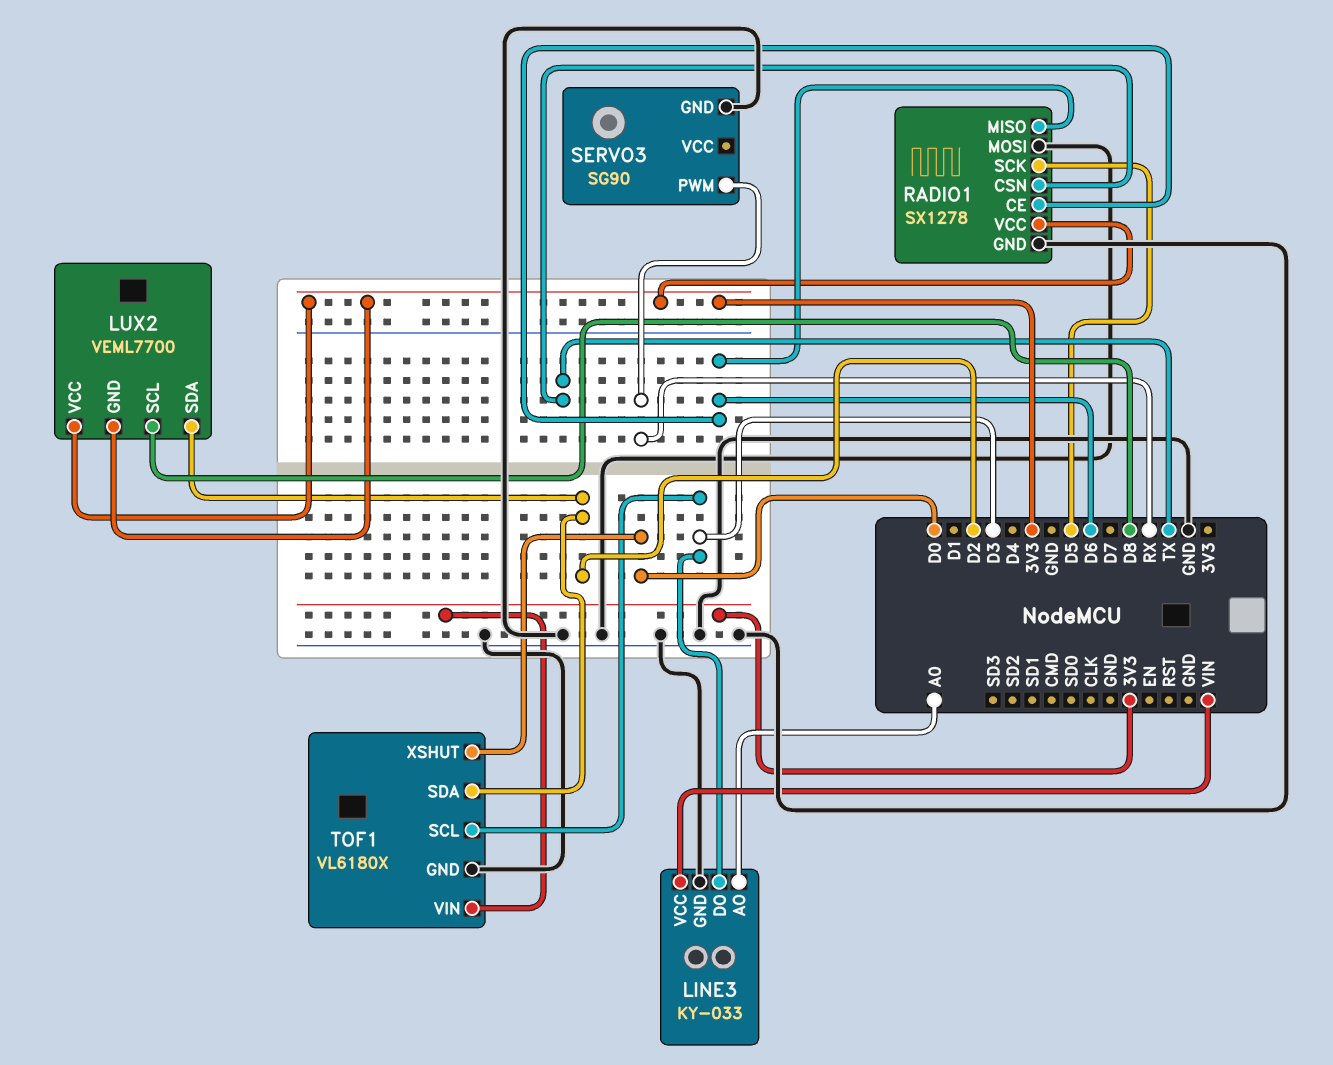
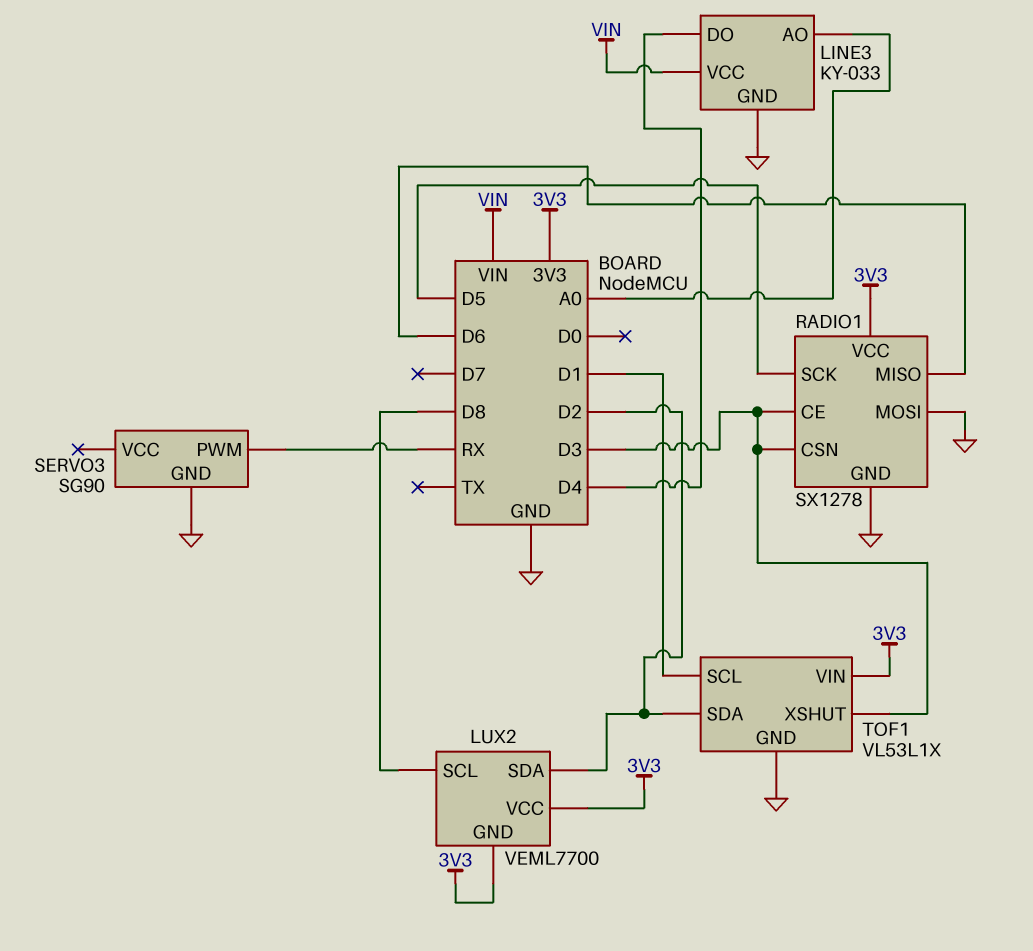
LINE3 pin DO: D3 -> D4
RADIO1 pin CE: D6 -> D3
RADIO1 pin CSN: TX -> D3
TOF1: VL6180X -> VL53L1X
TOF1 pin SCL: D3 -> D1
TOF1 pin XSHUT: D0 -> D3

